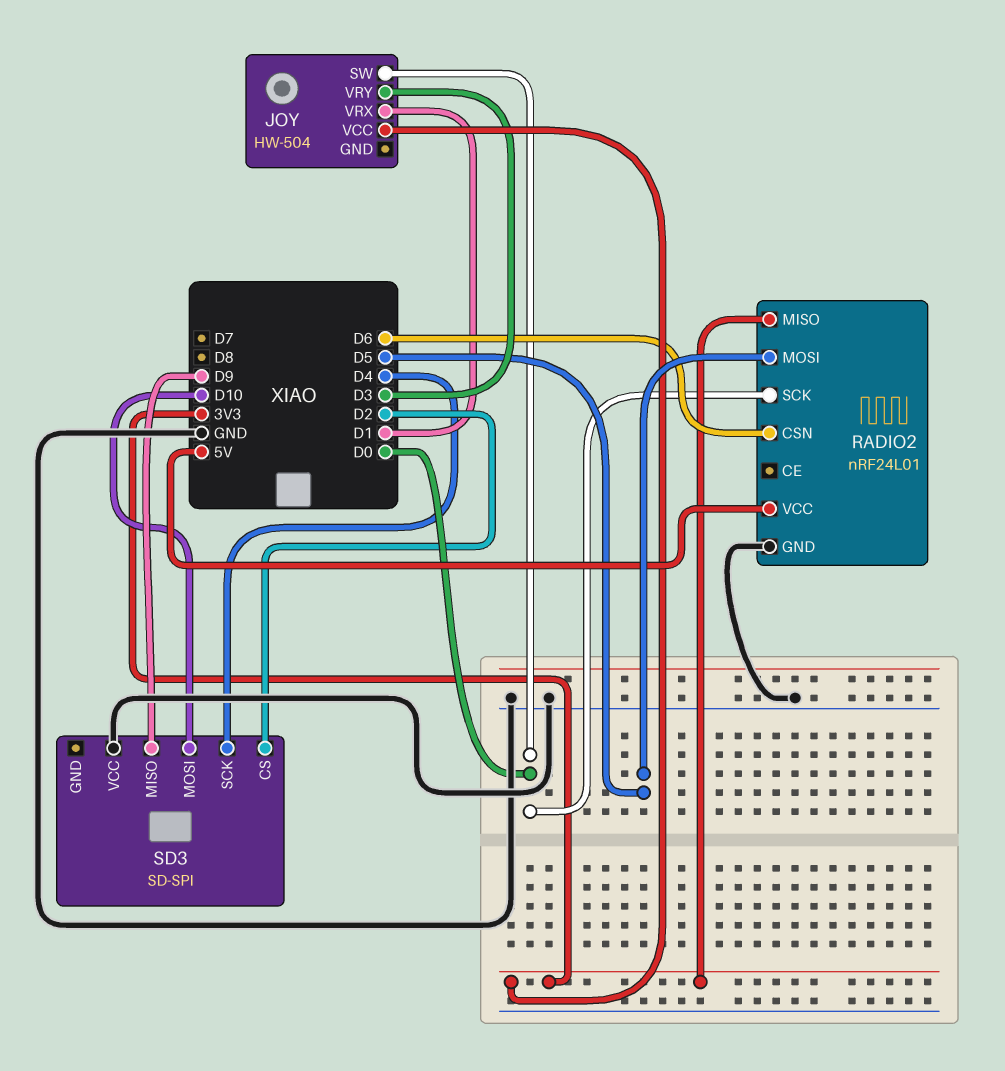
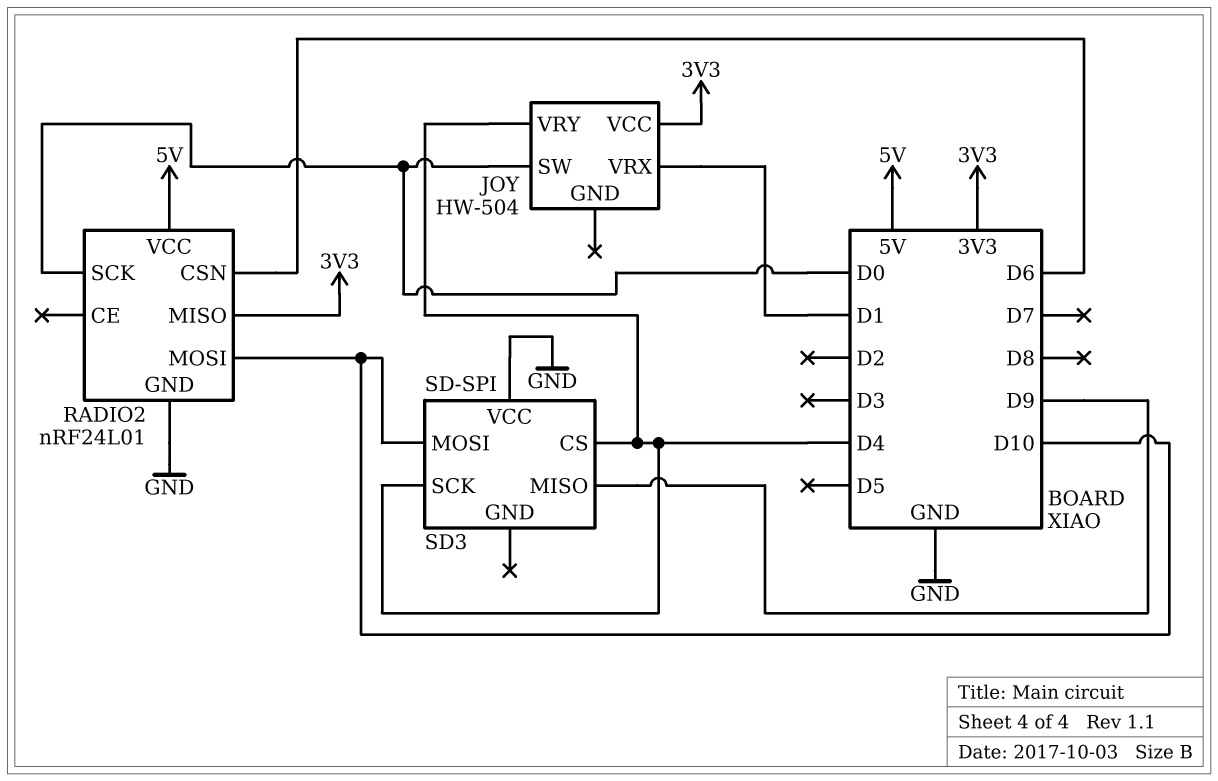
JOY pin VRY: D3 -> D4
RADIO2 pin MOSI: D5 -> D10
SD3 pin CS: D2 -> D4

